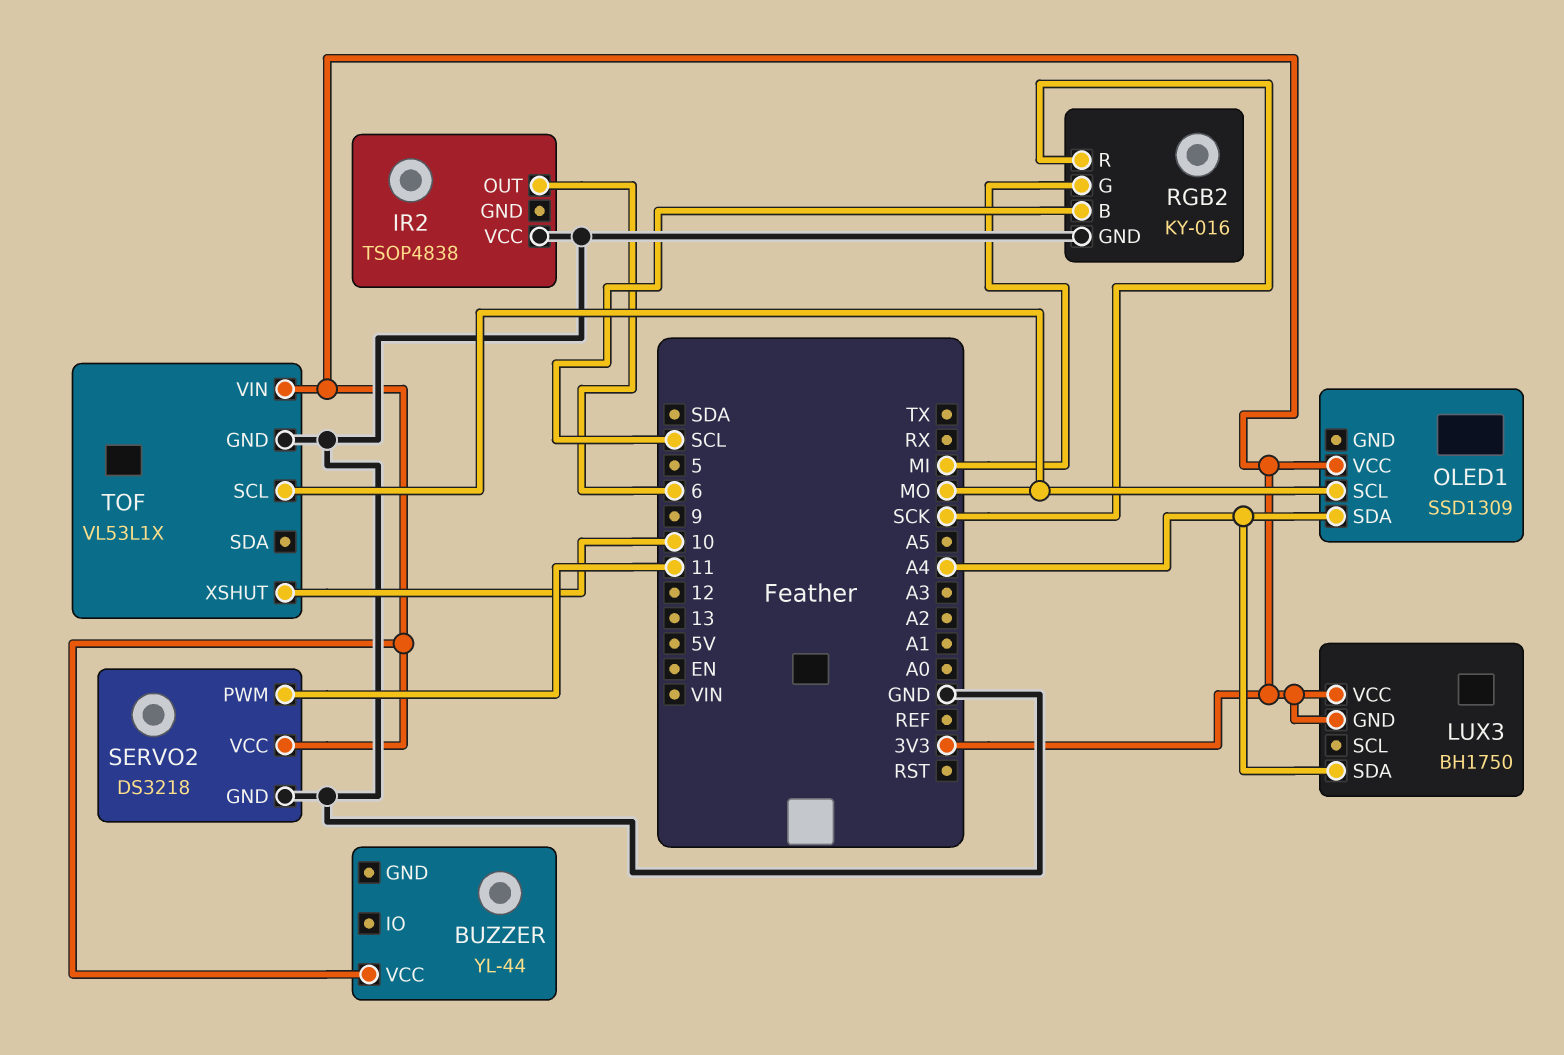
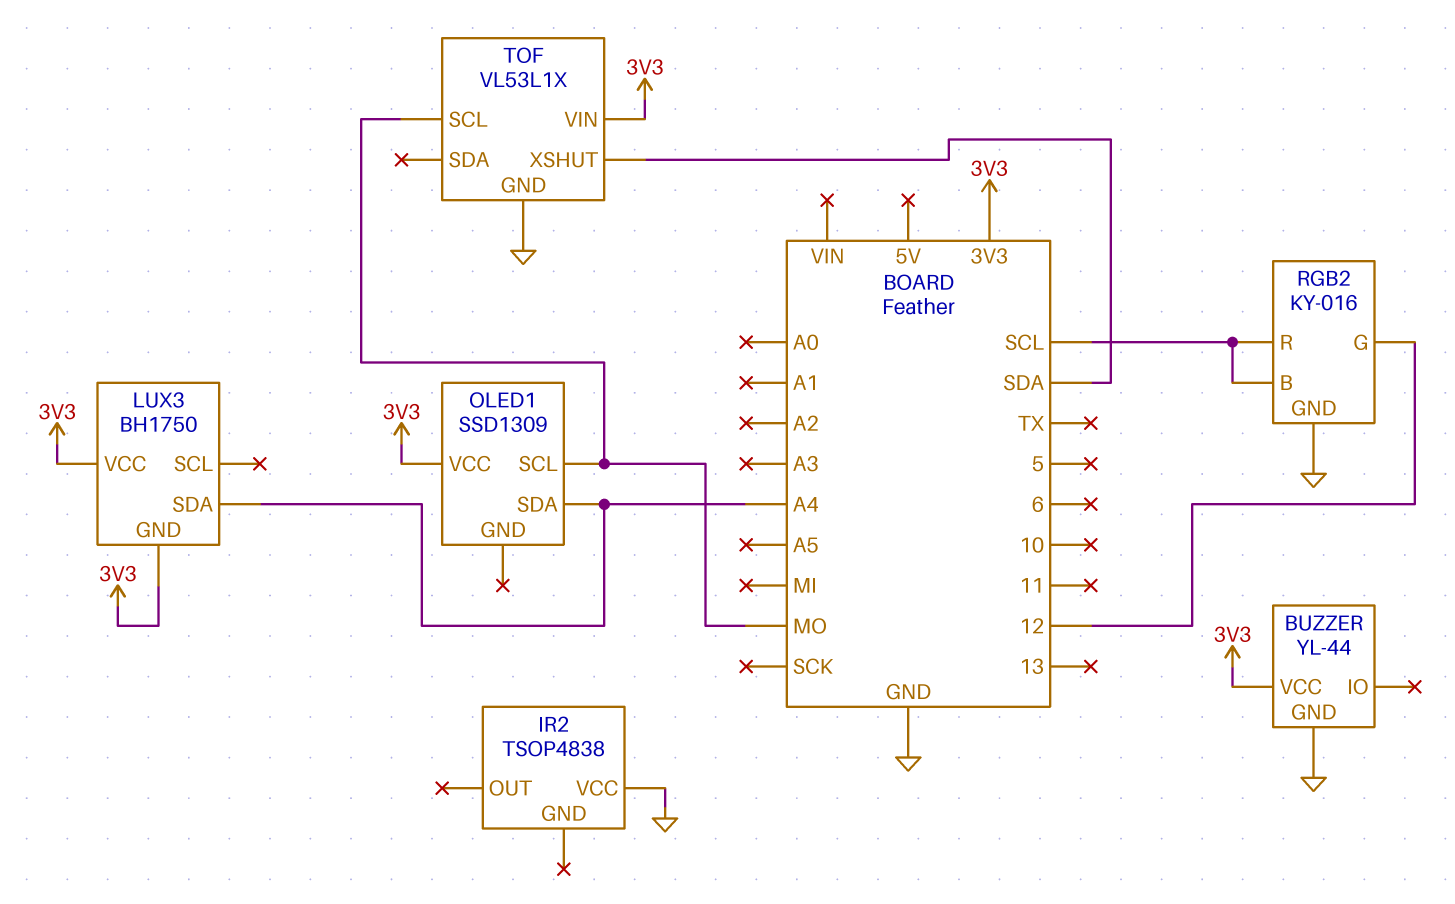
BUZZER pin GND: none -> GND
IR2 pin OUT: 6 -> none
RGB2 pin G: MI -> 12
RGB2 pin R: SCK -> SCL
SERVO2: DS3218 -> none
SERVO2 pin GND: GND -> none
SERVO2 pin PWM: 11 -> none
SERVO2 pin VCC: 3V3 -> none
TOF pin XSHUT: 10 -> SDA

